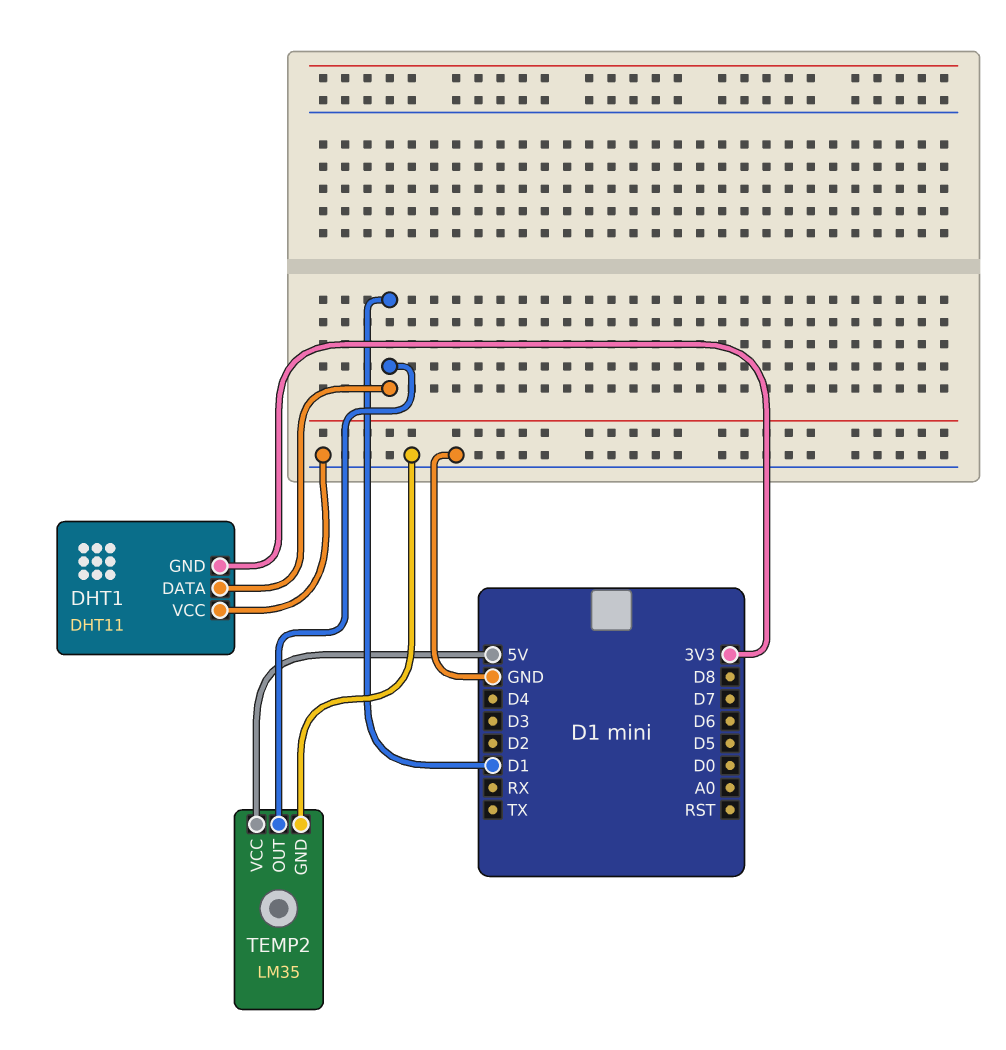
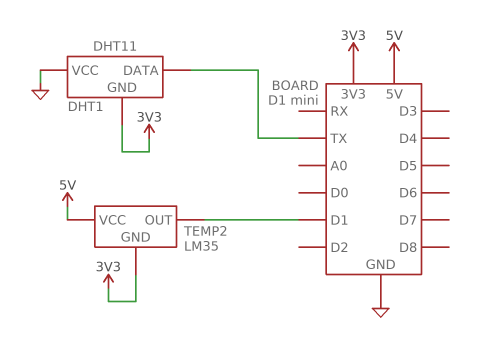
DHT1 pin DATA: D1 -> TX
TEMP2 pin GND: GND -> 3V3

